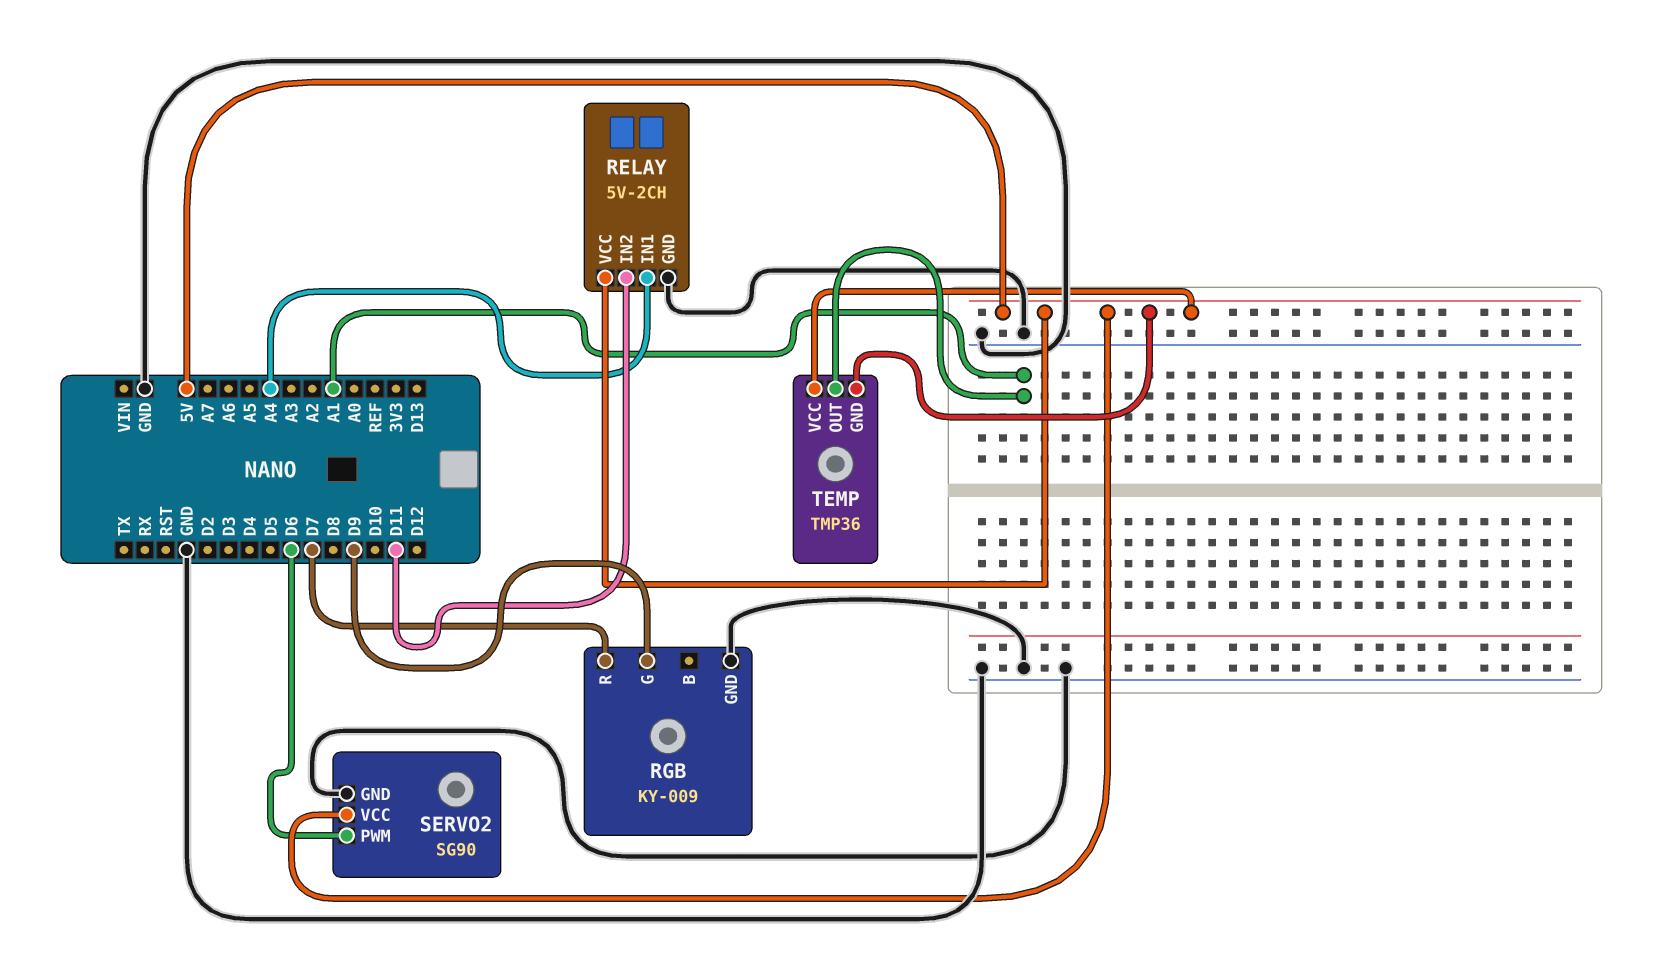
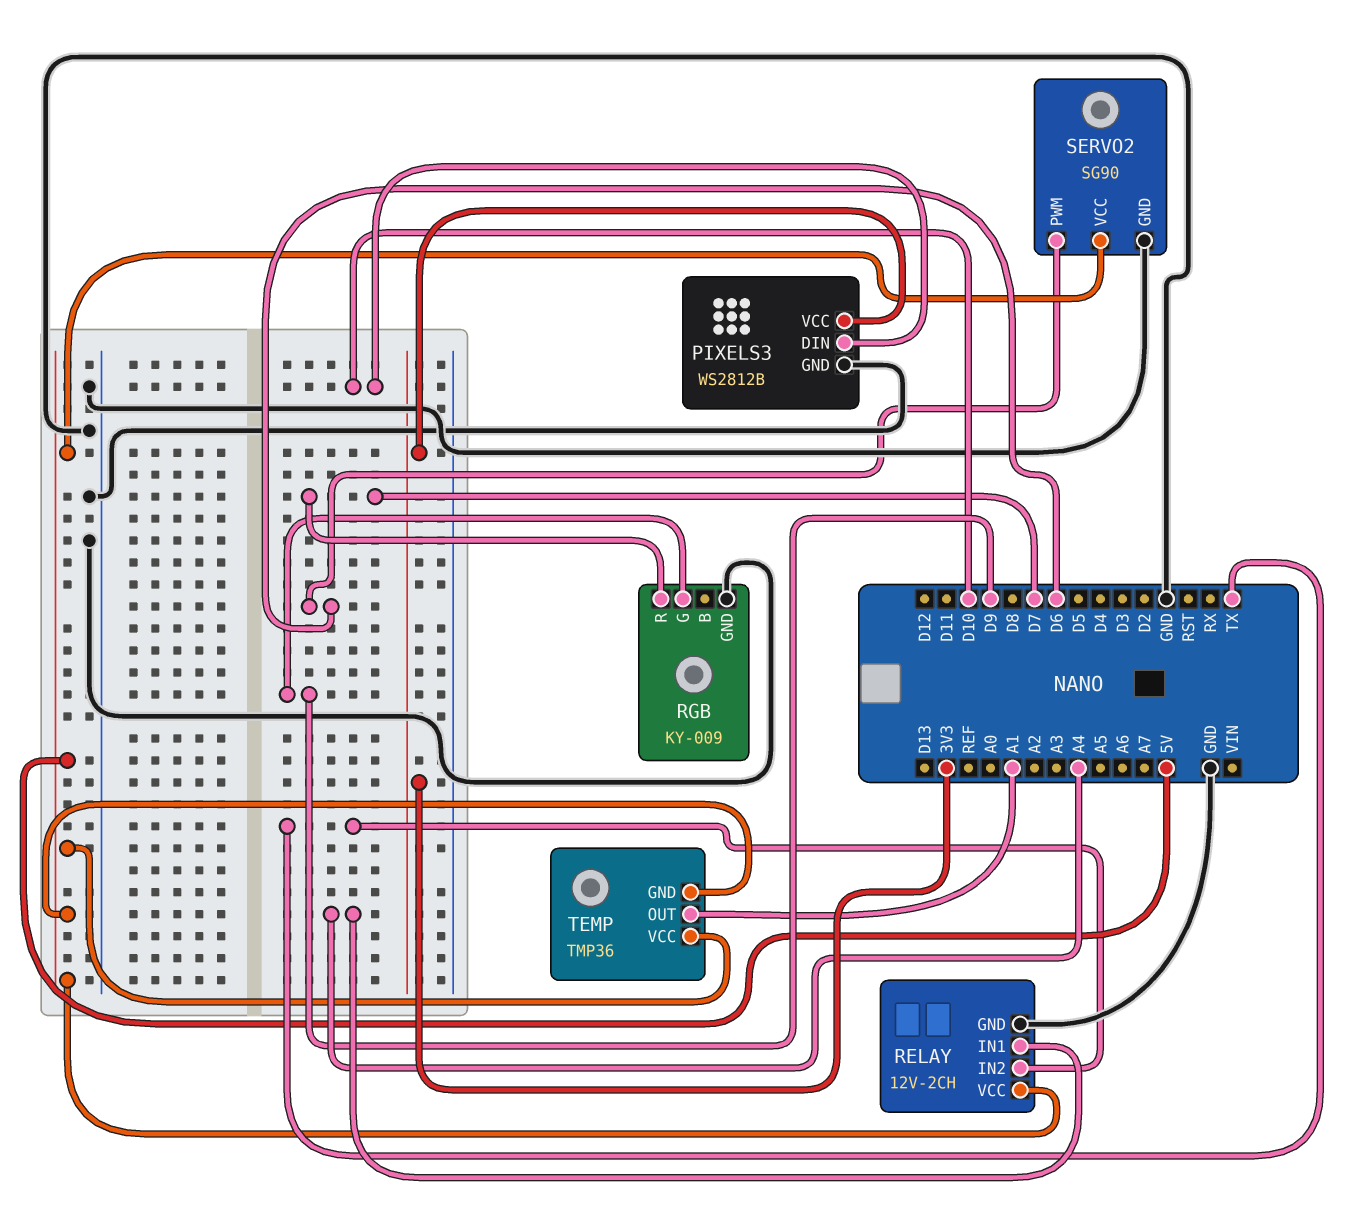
PIXELS3: none -> WS2812B
PIXELS3 pin DIN: none -> D10
PIXELS3 pin GND: none -> GND
PIXELS3 pin VCC: none -> 3V3
RELAY: 5V-2CH -> 12V-2CH
RELAY pin IN2: D11 -> TX

